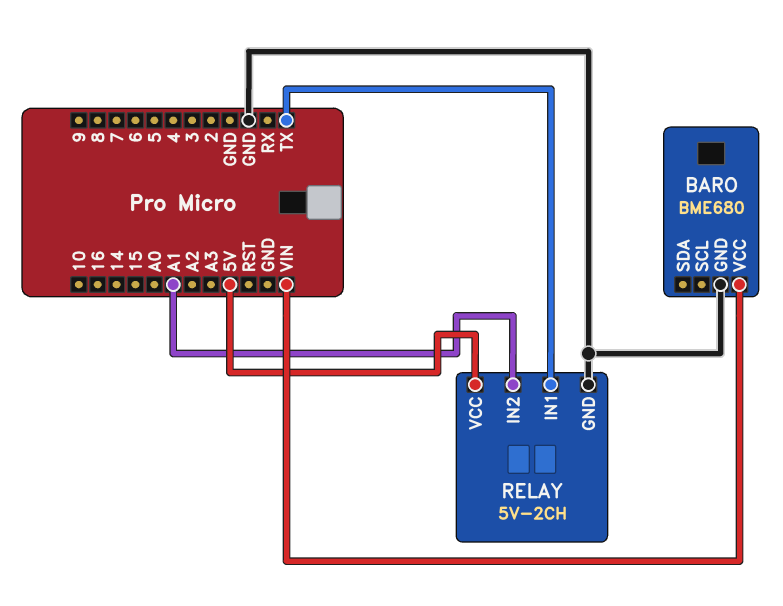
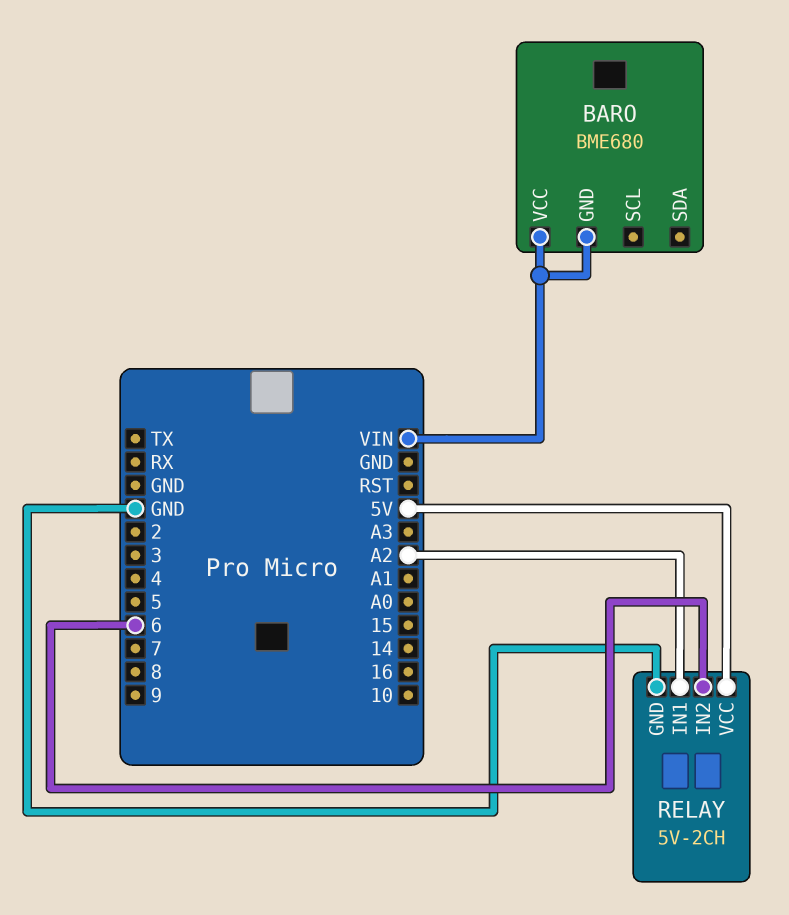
BARO pin GND: GND -> VIN
RELAY pin IN1: TX -> A2
RELAY pin IN2: A1 -> 6

